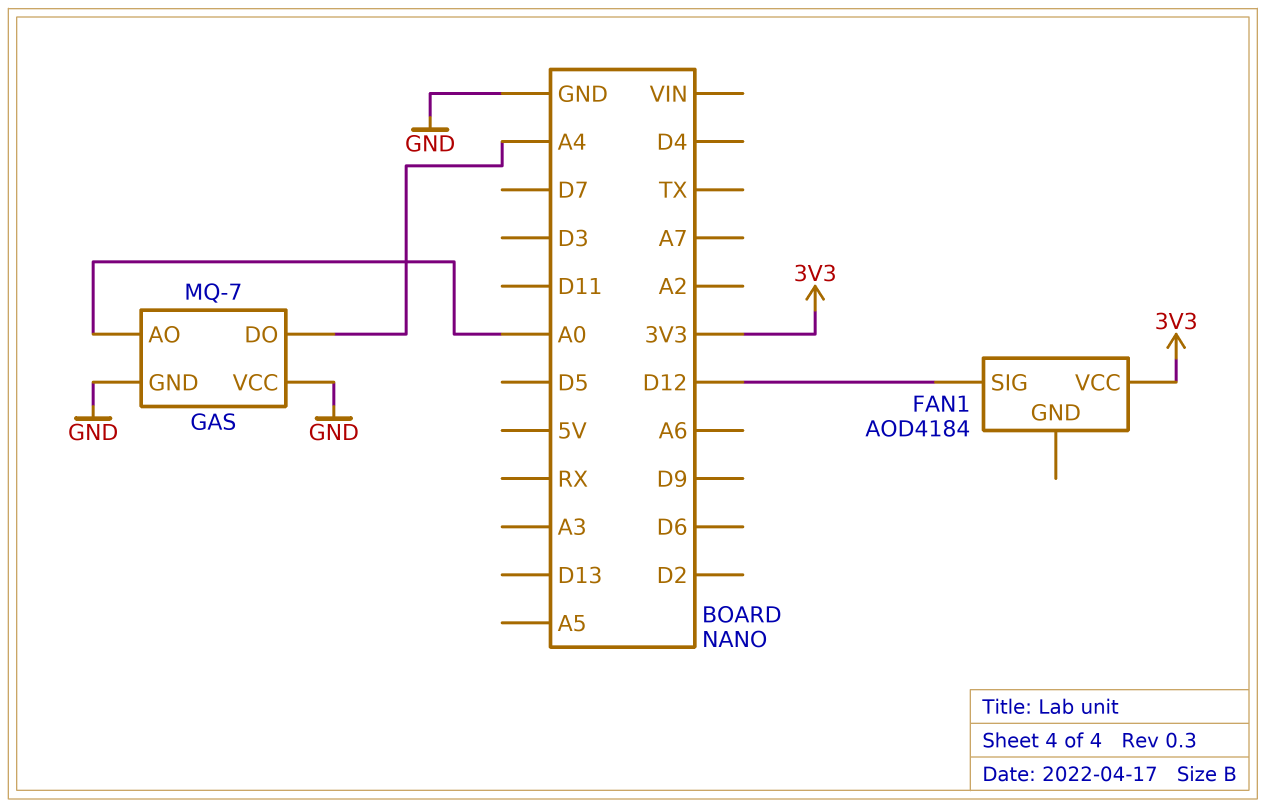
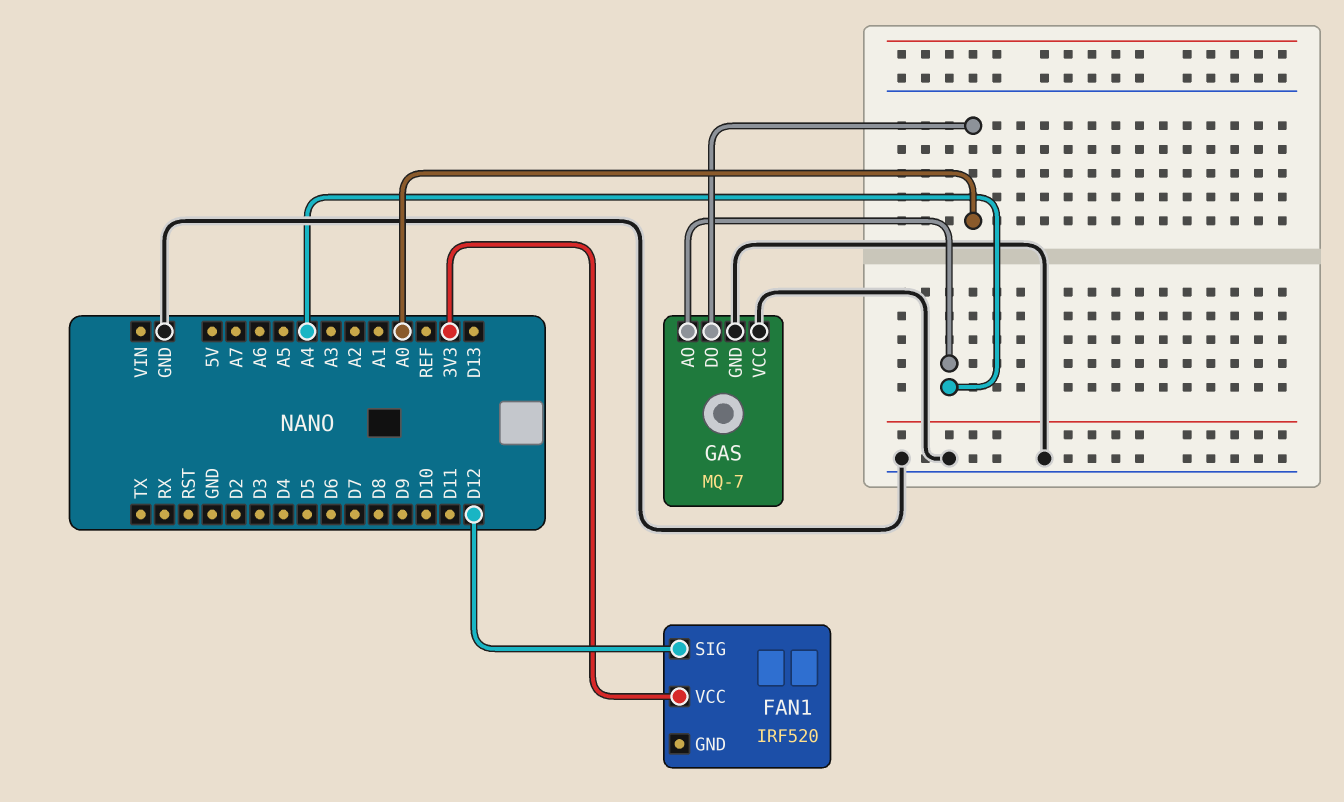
FAN1: AOD4184 -> IRF520
GAS pin AO: A0 -> A4
GAS pin DO: A4 -> A0

